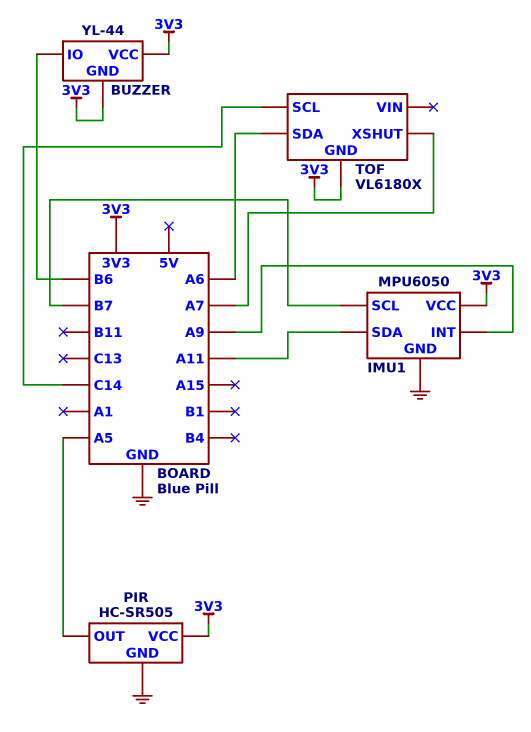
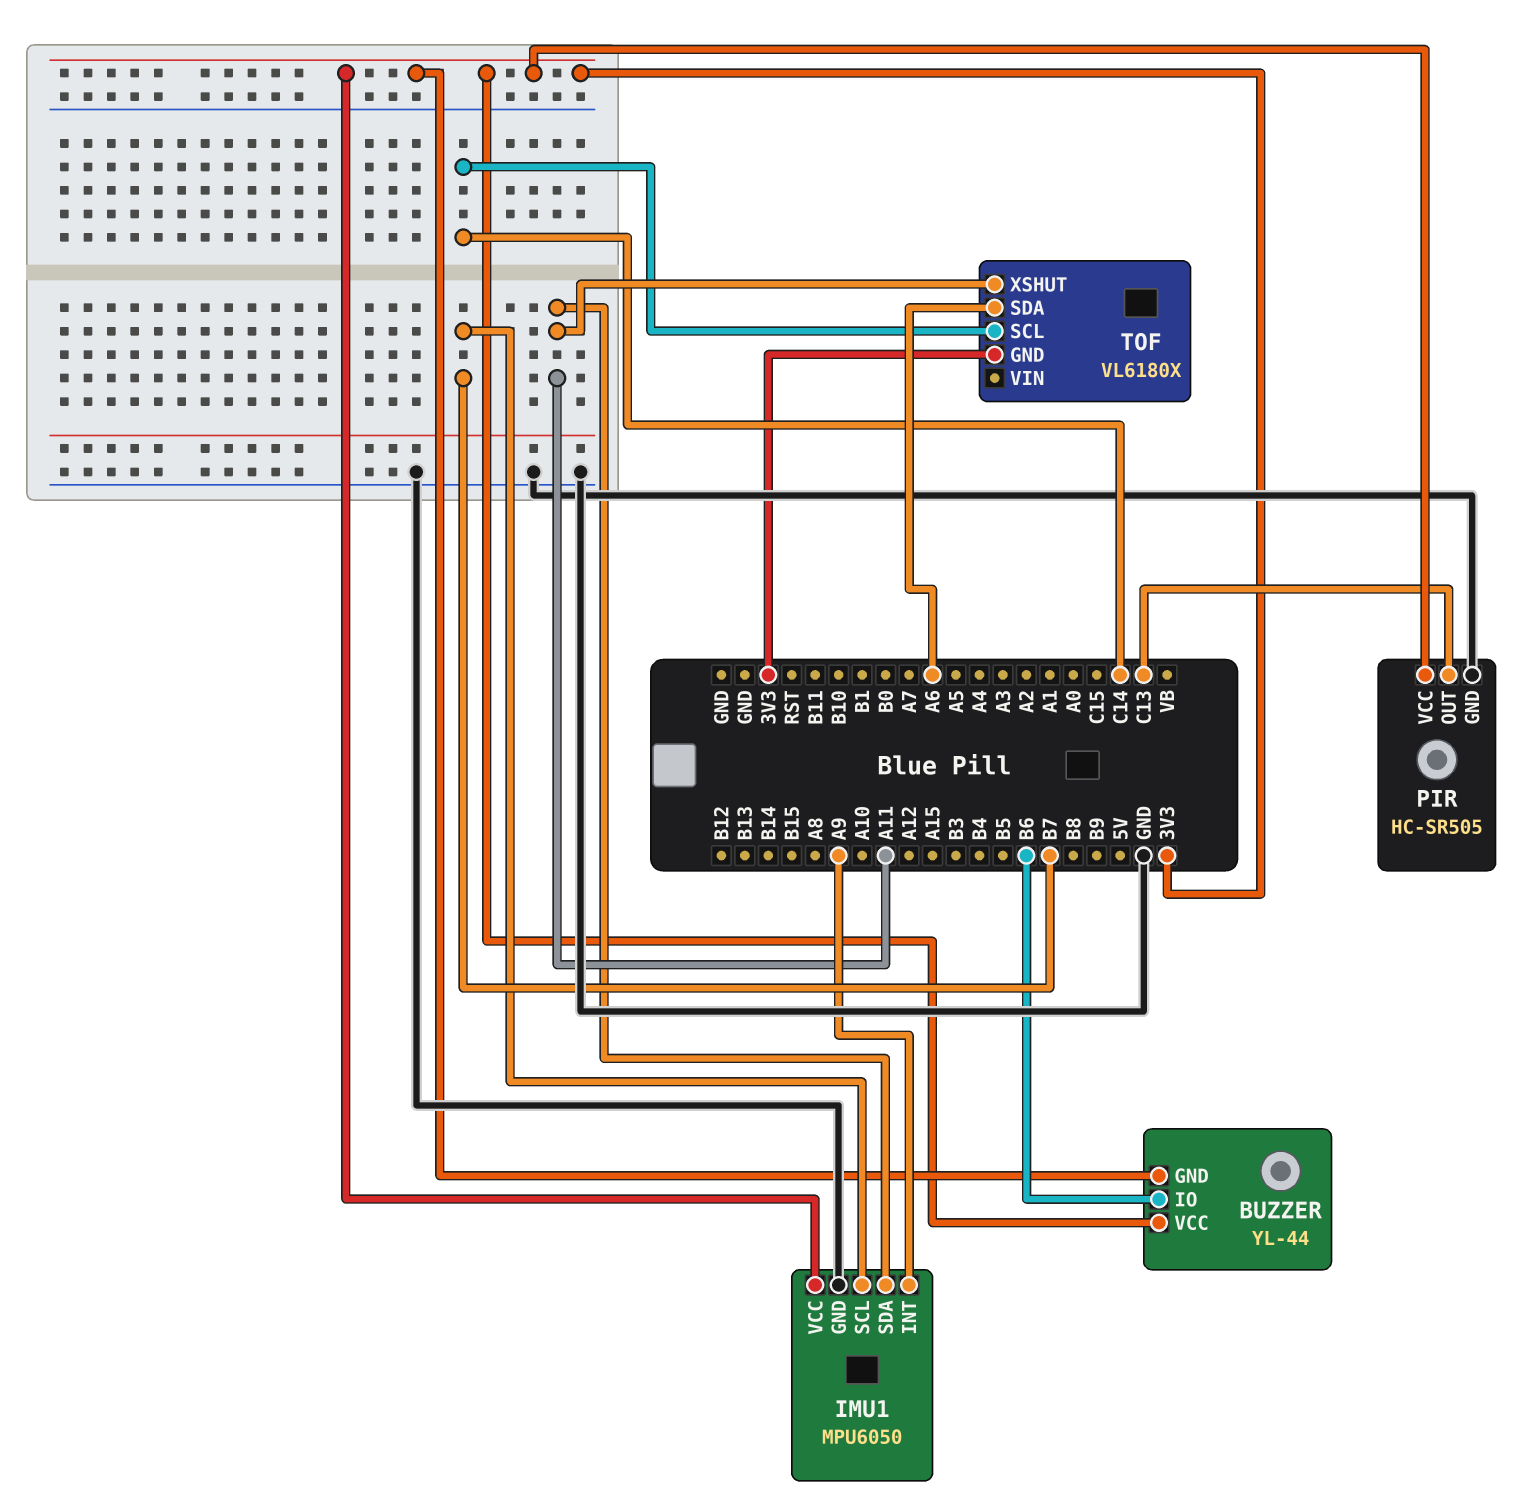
PIR pin OUT: A5 -> C13
TOF pin XSHUT: A7 -> A11

